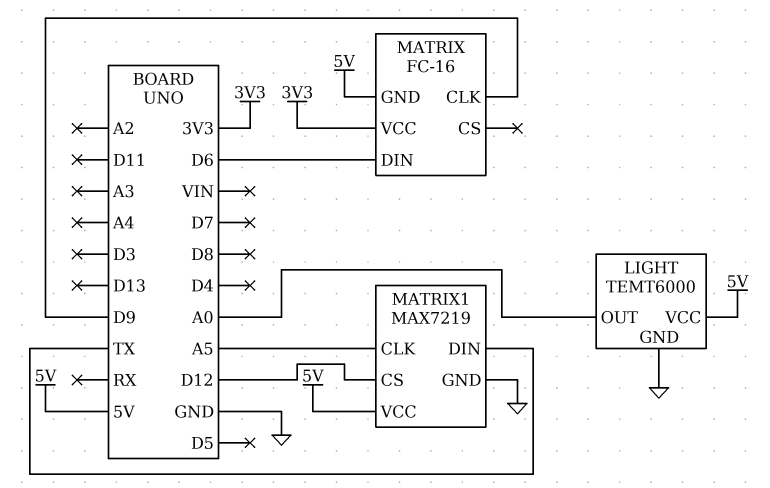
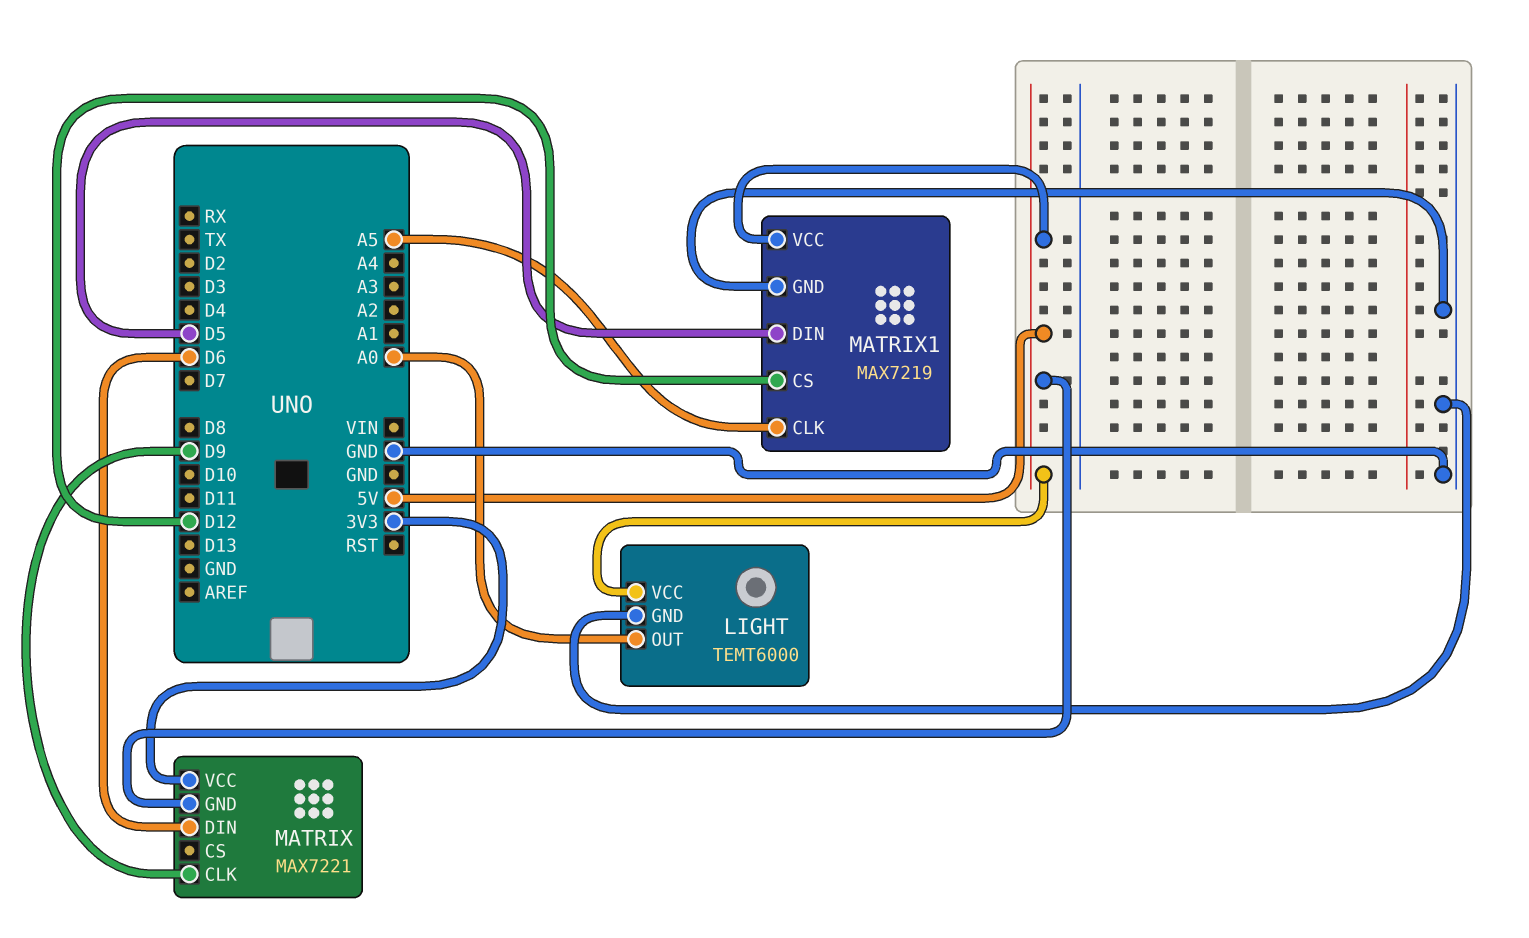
MATRIX: FC-16 -> MAX7221
MATRIX1 pin DIN: TX -> D5

